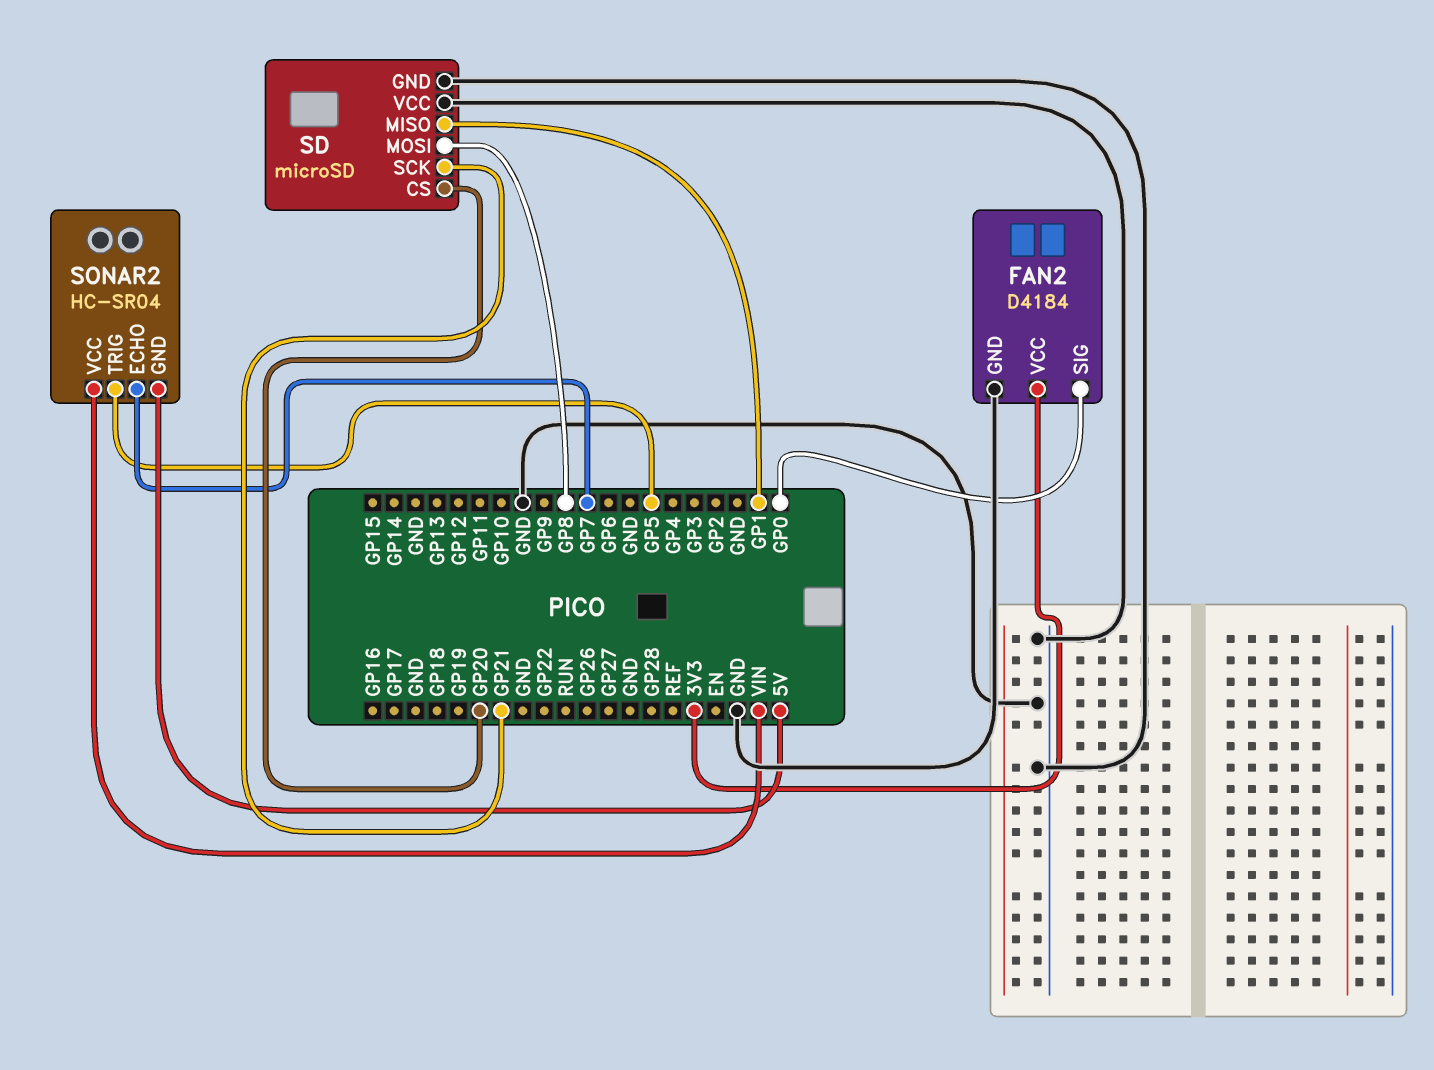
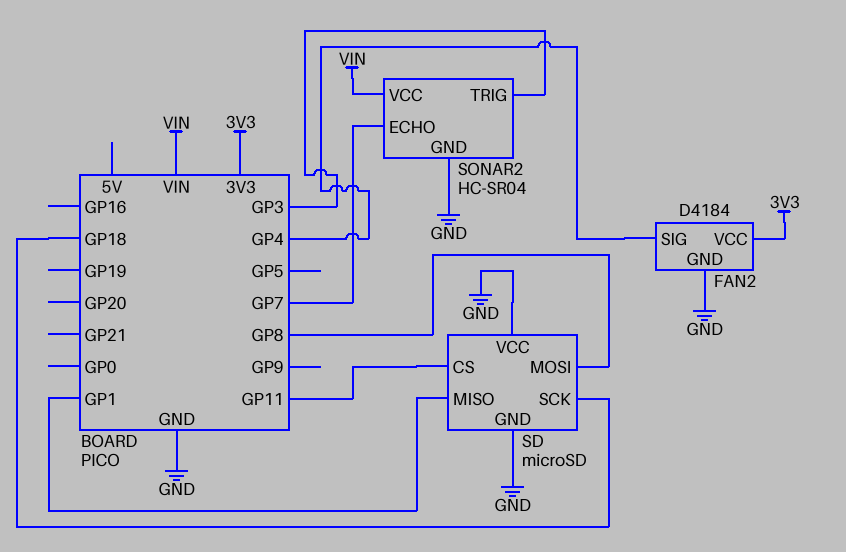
FAN2 pin SIG: GP0 -> GP4
SD pin CS: GP20 -> GP11
SD pin SCK: GP21 -> GP18
SONAR2 pin GND: 5V -> GND
SONAR2 pin TRIG: GP5 -> GP3

